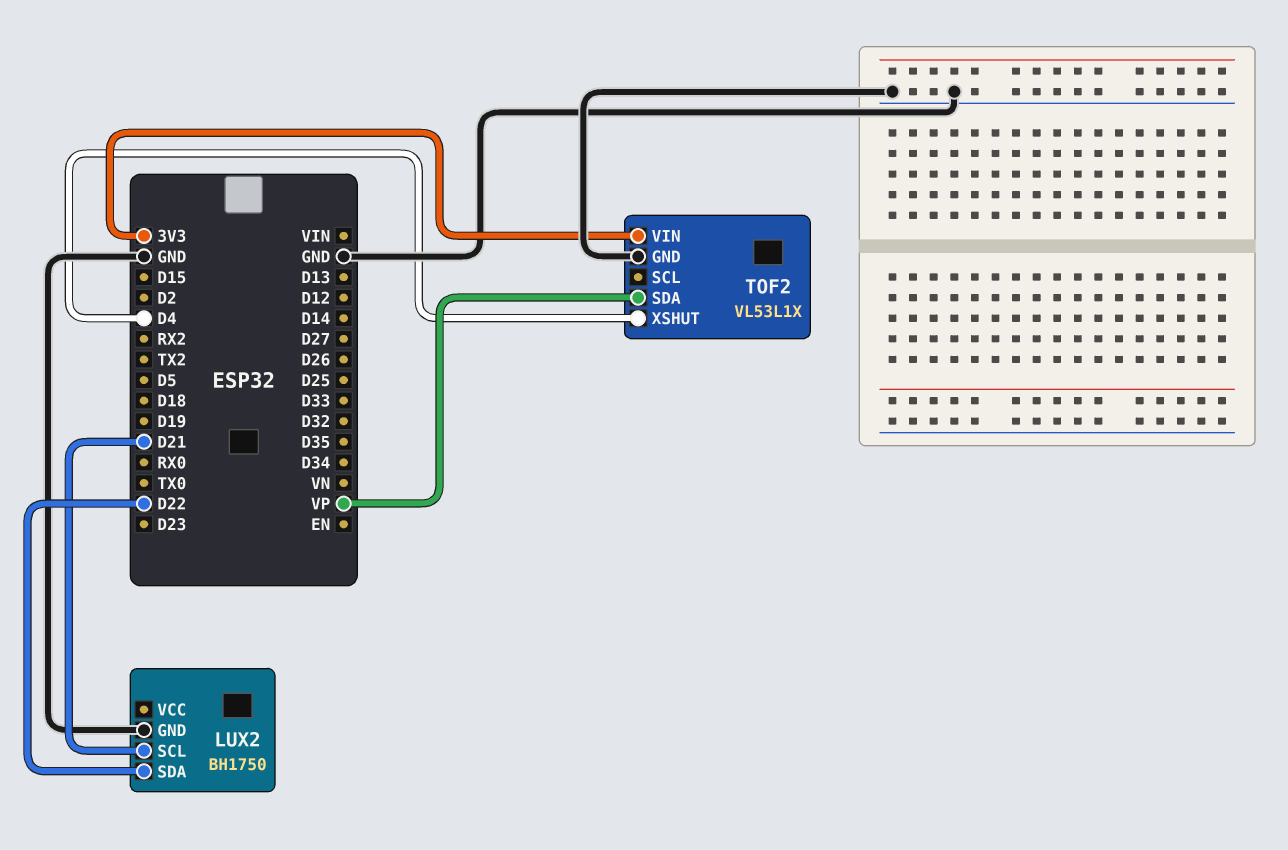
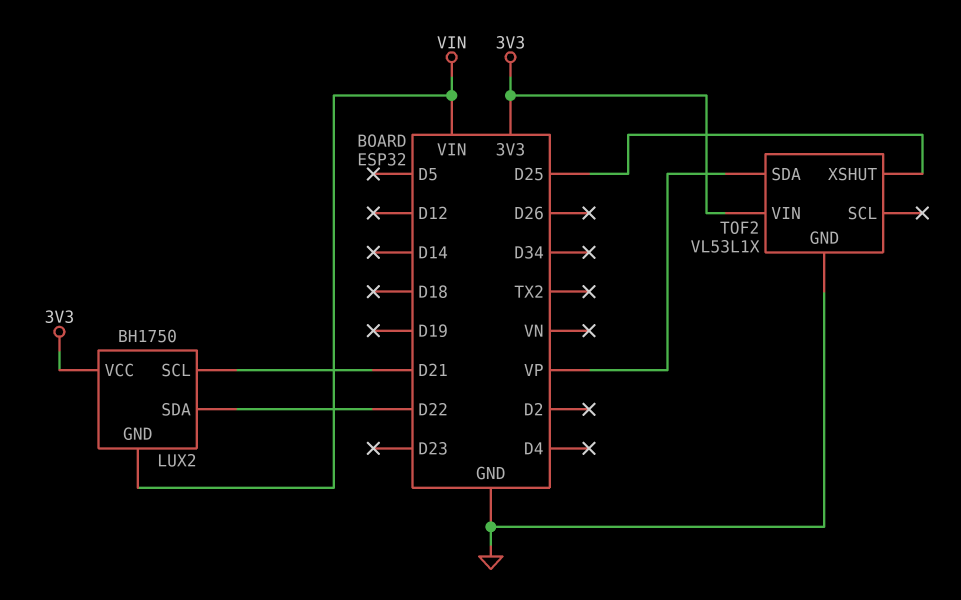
LUX2 pin GND: GND -> VIN
LUX2 pin VCC: none -> 3V3
TOF2 pin XSHUT: D4 -> D25

